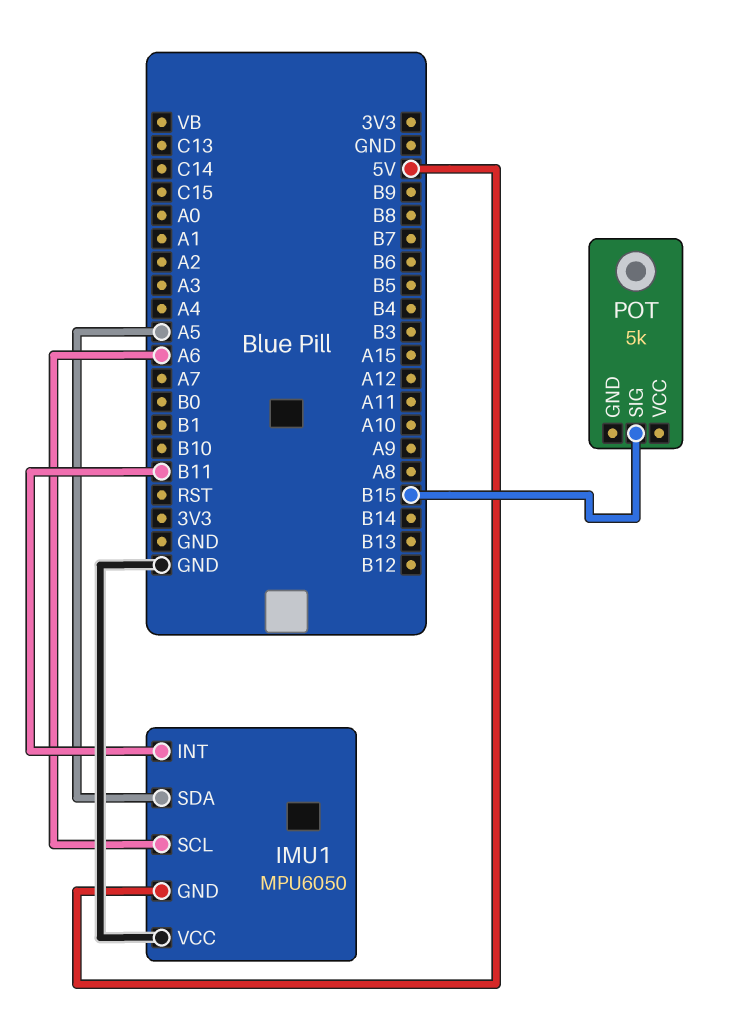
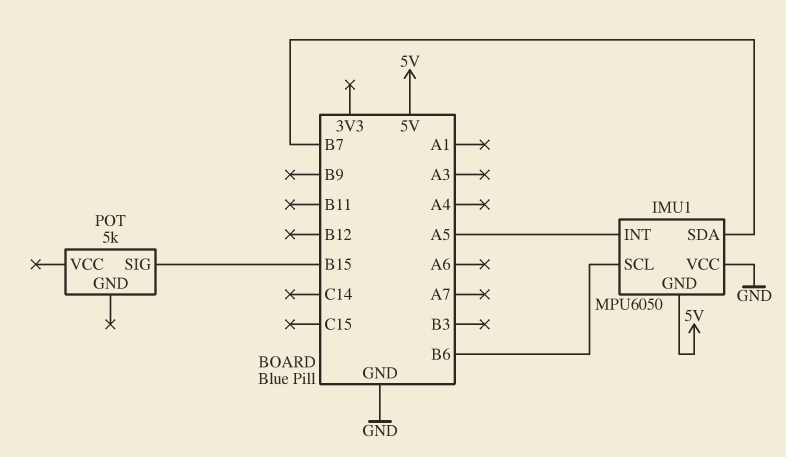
IMU1 pin INT: B11 -> A5
IMU1 pin SCL: A6 -> B6
IMU1 pin SDA: A5 -> B7

